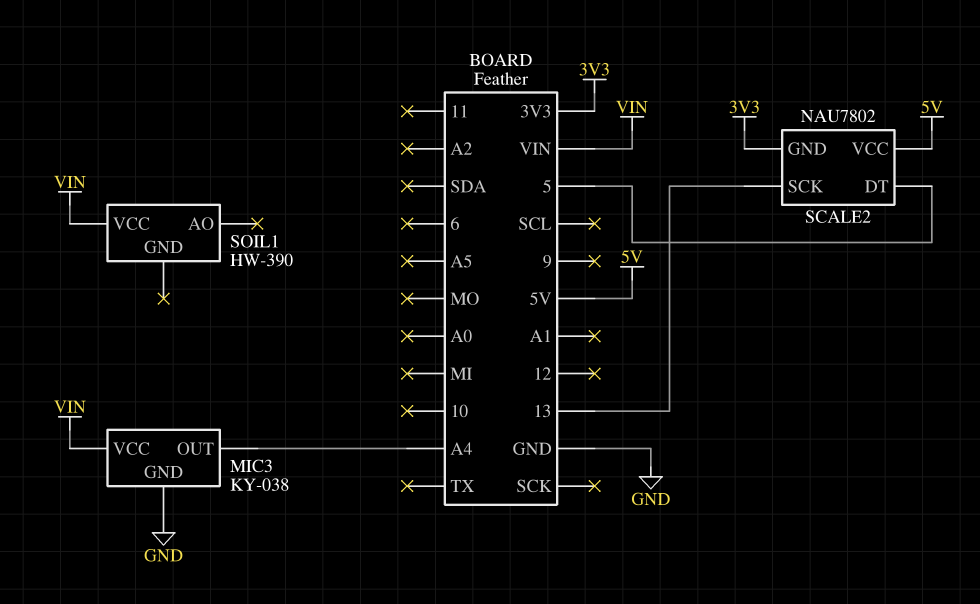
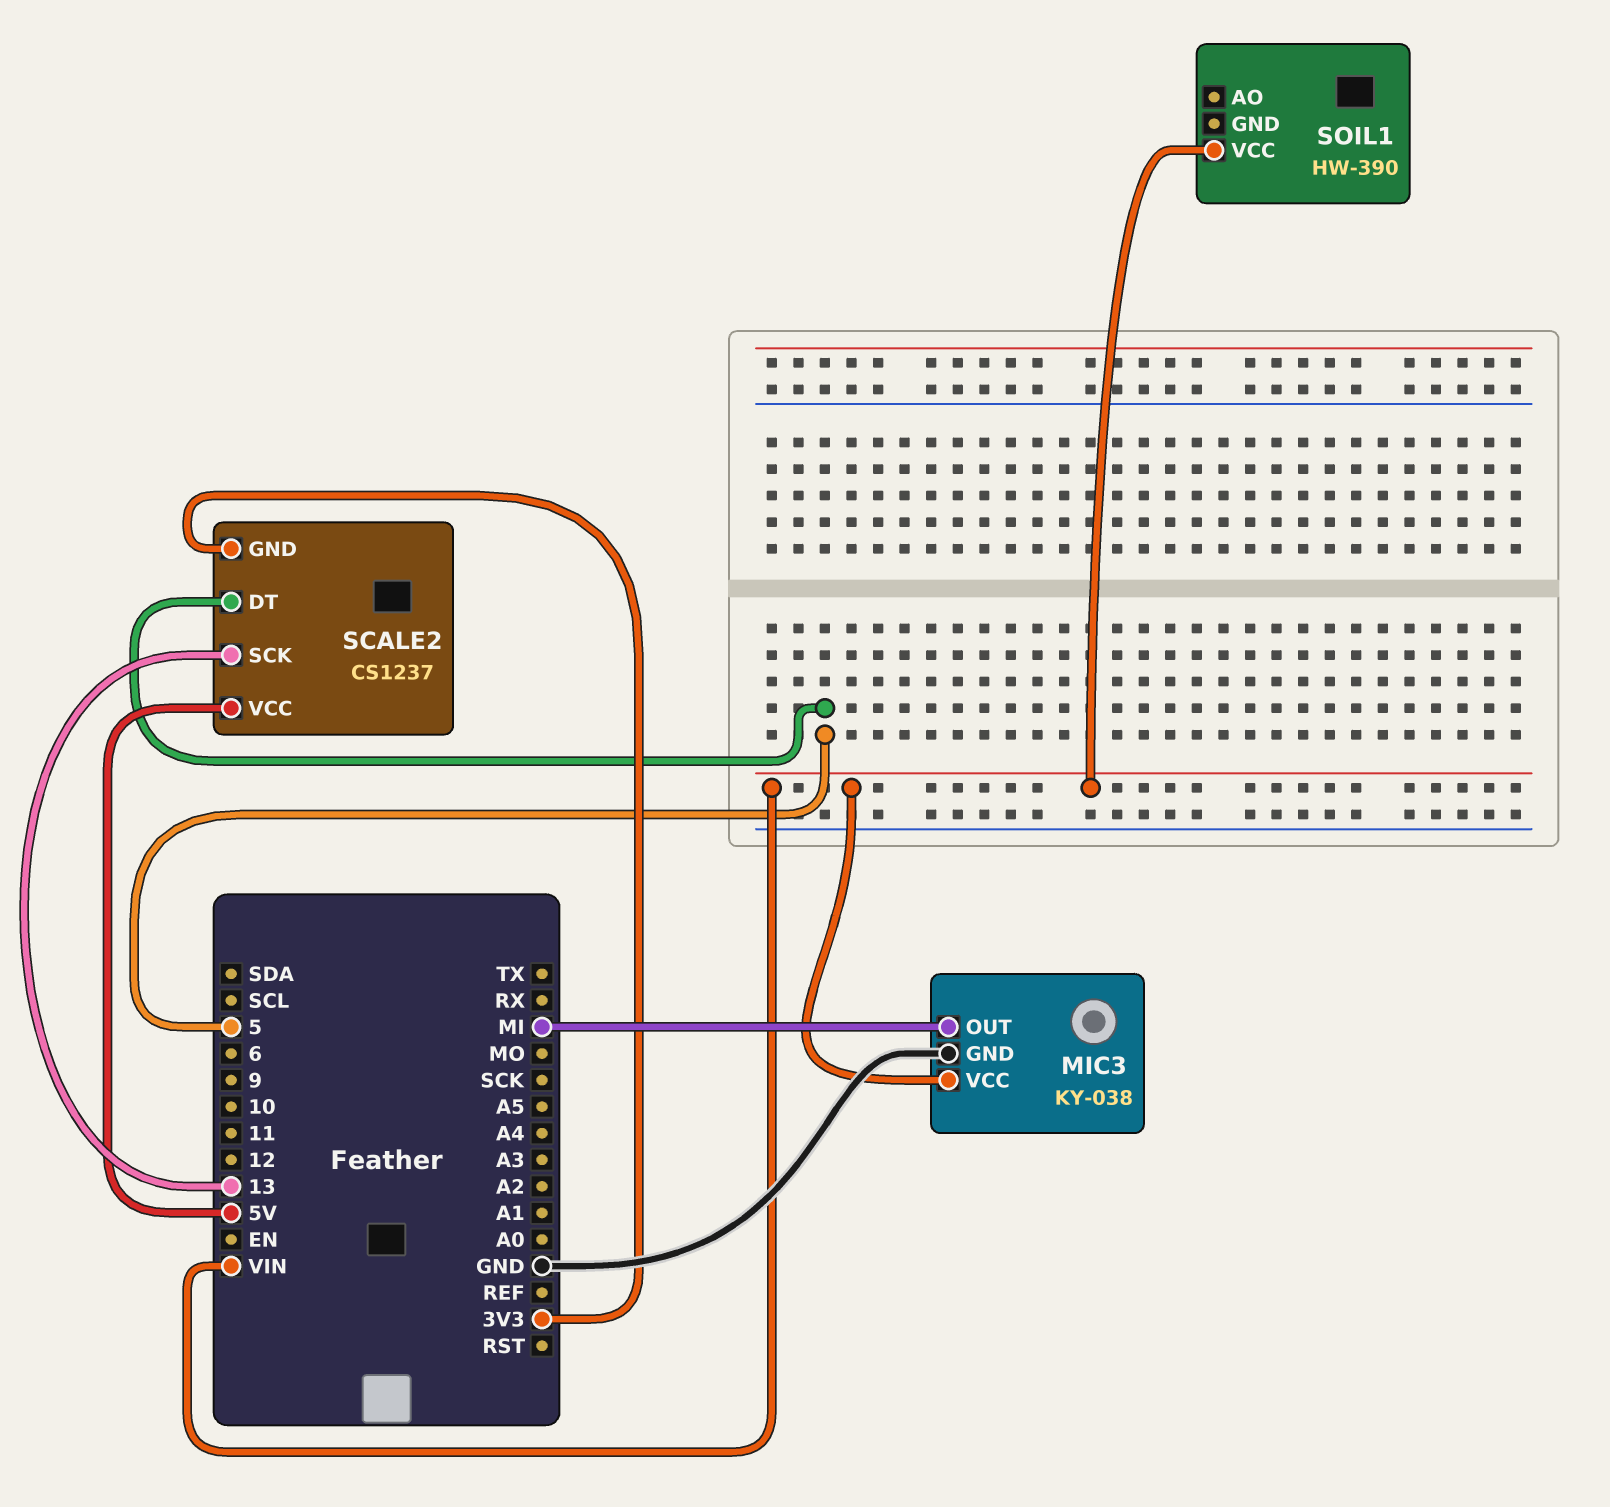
MIC3 pin OUT: A4 -> MI
SCALE2: NAU7802 -> CS1237

